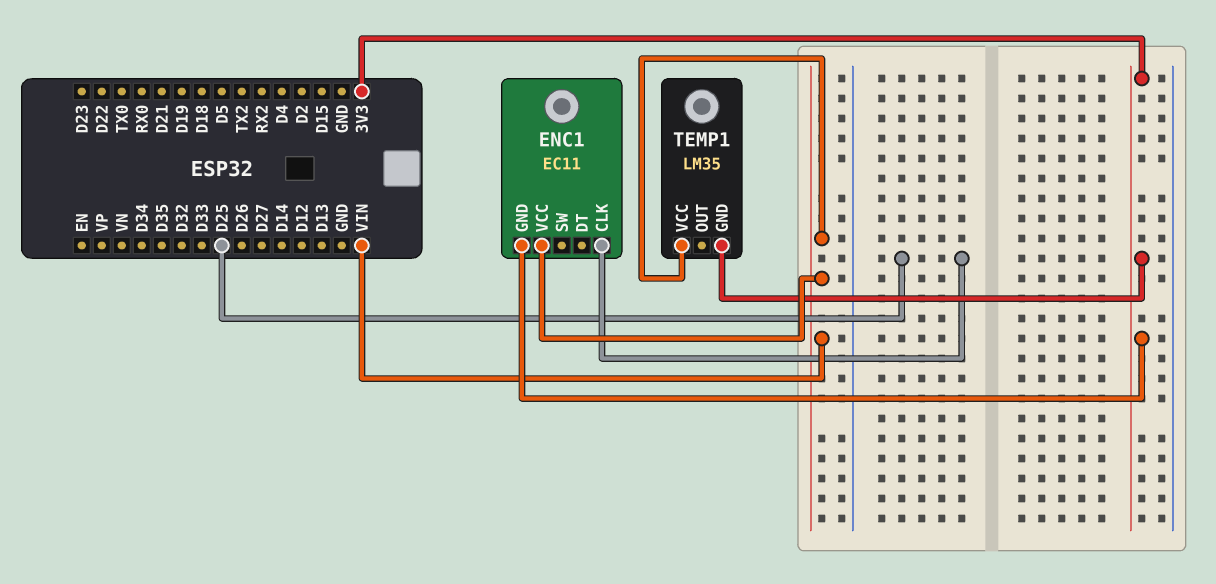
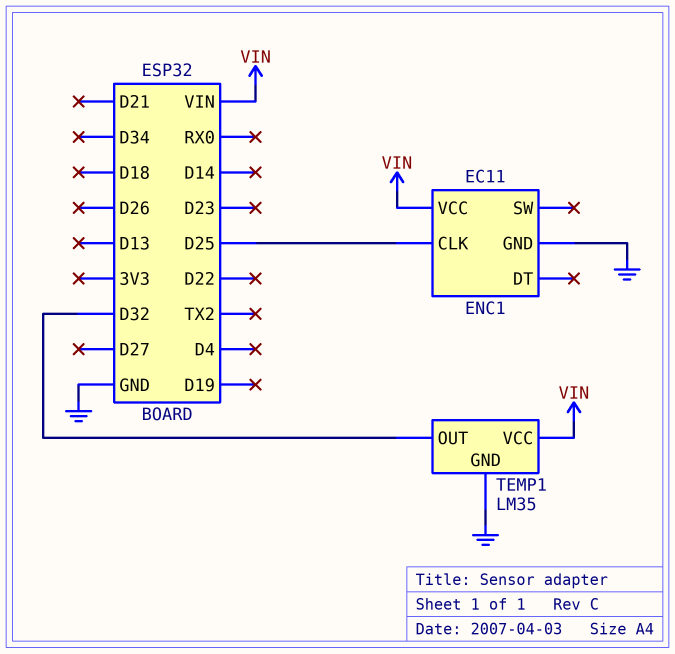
ENC1 pin GND: 3V3 -> GND
TEMP1 pin GND: 3V3 -> GND
TEMP1 pin OUT: none -> D32

